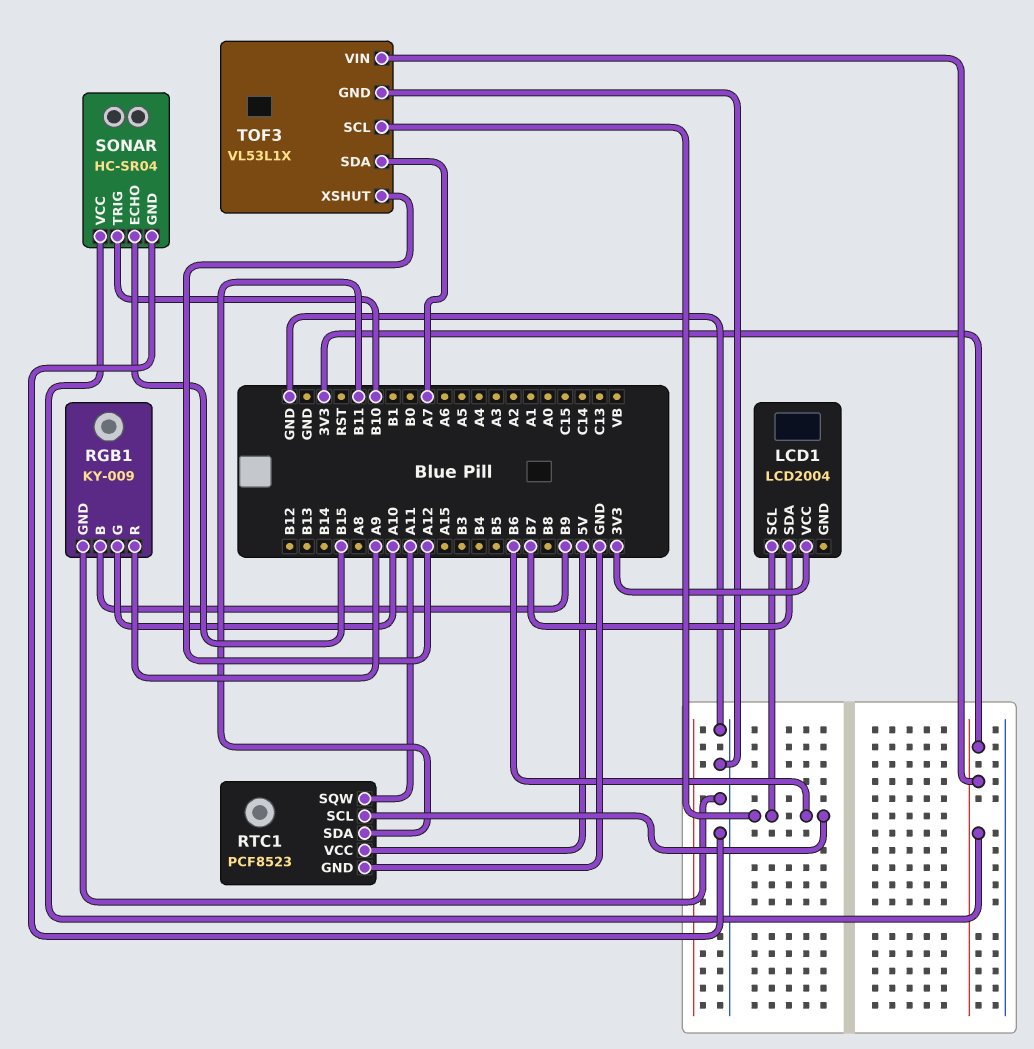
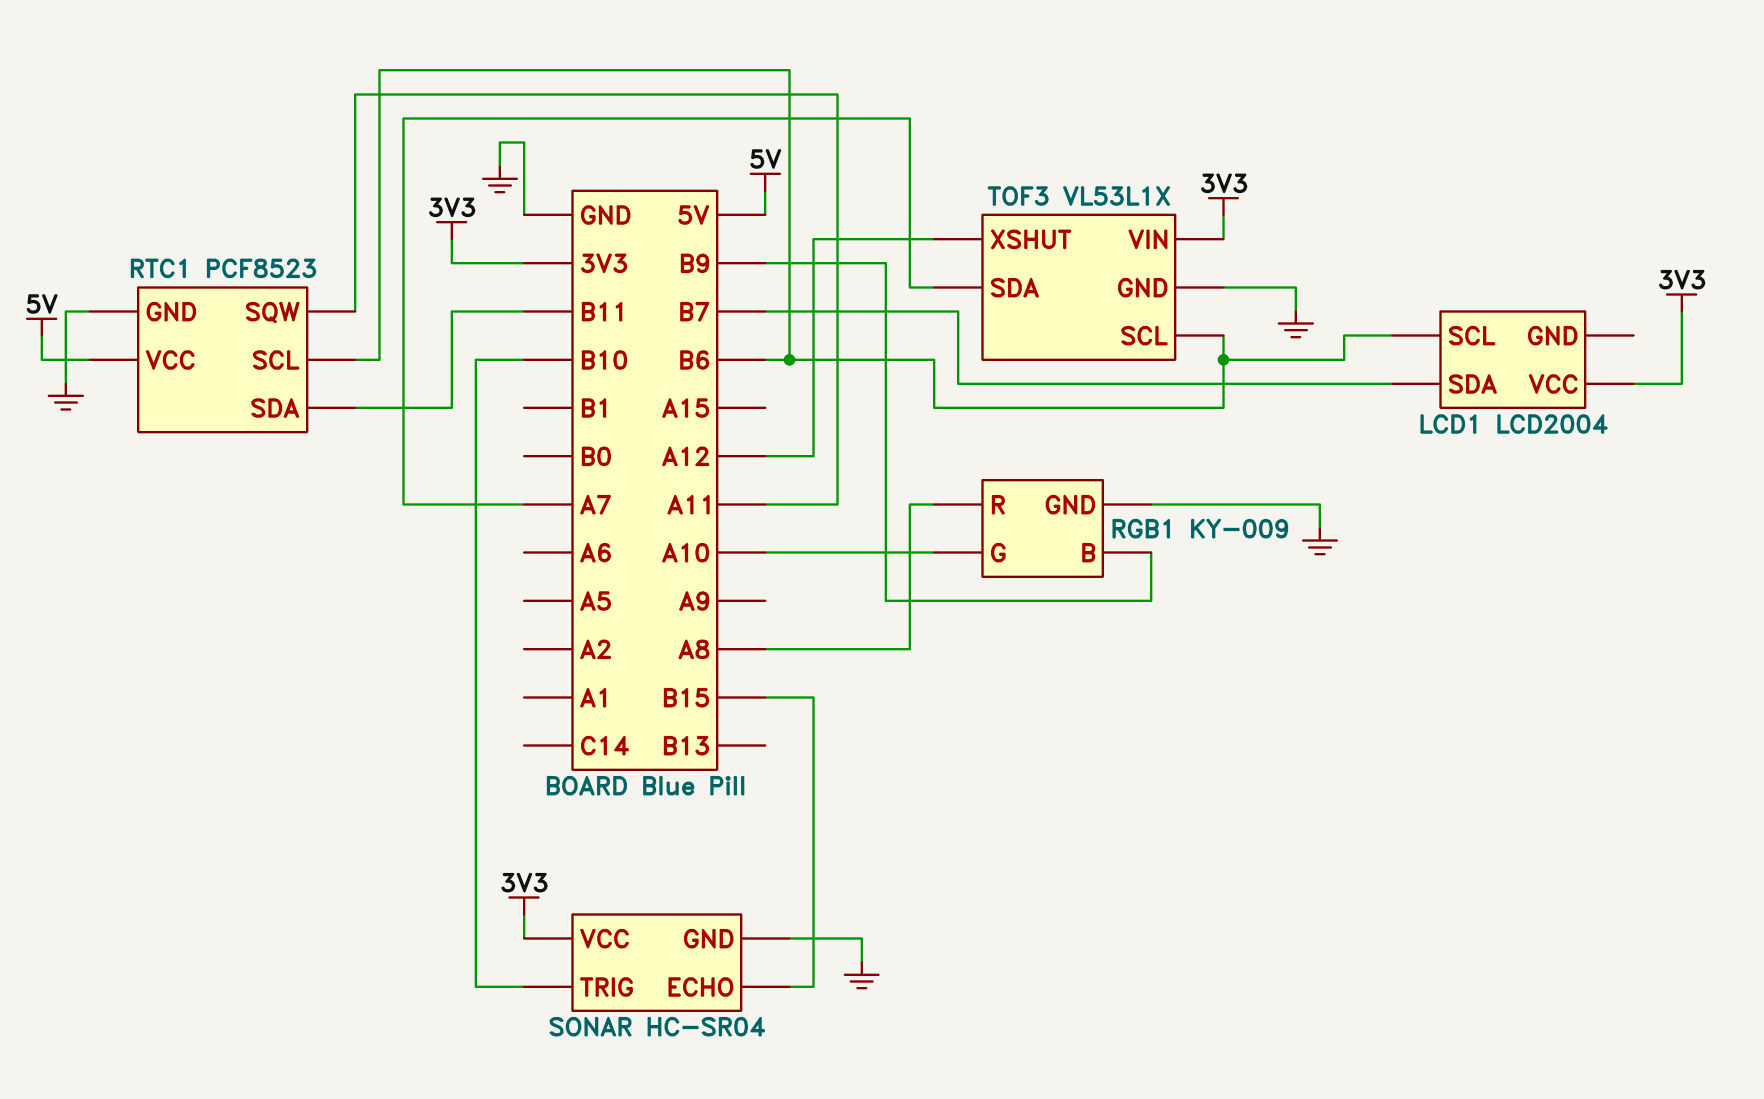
RGB1 pin R: A9 -> A8

